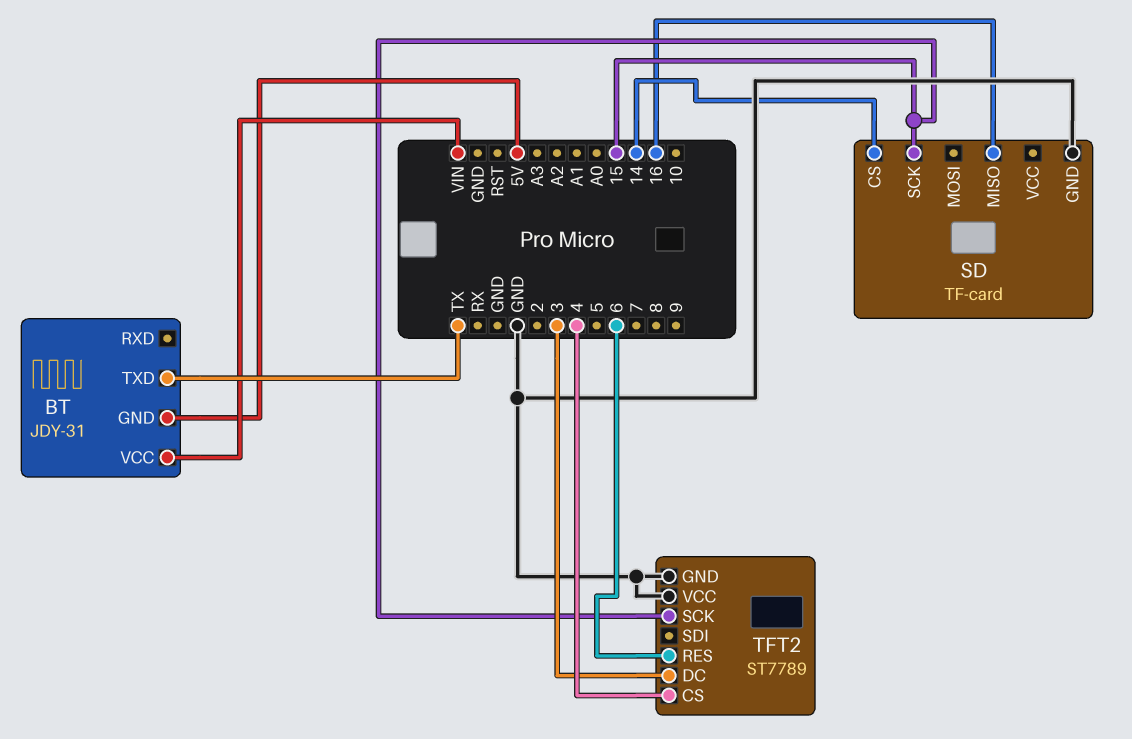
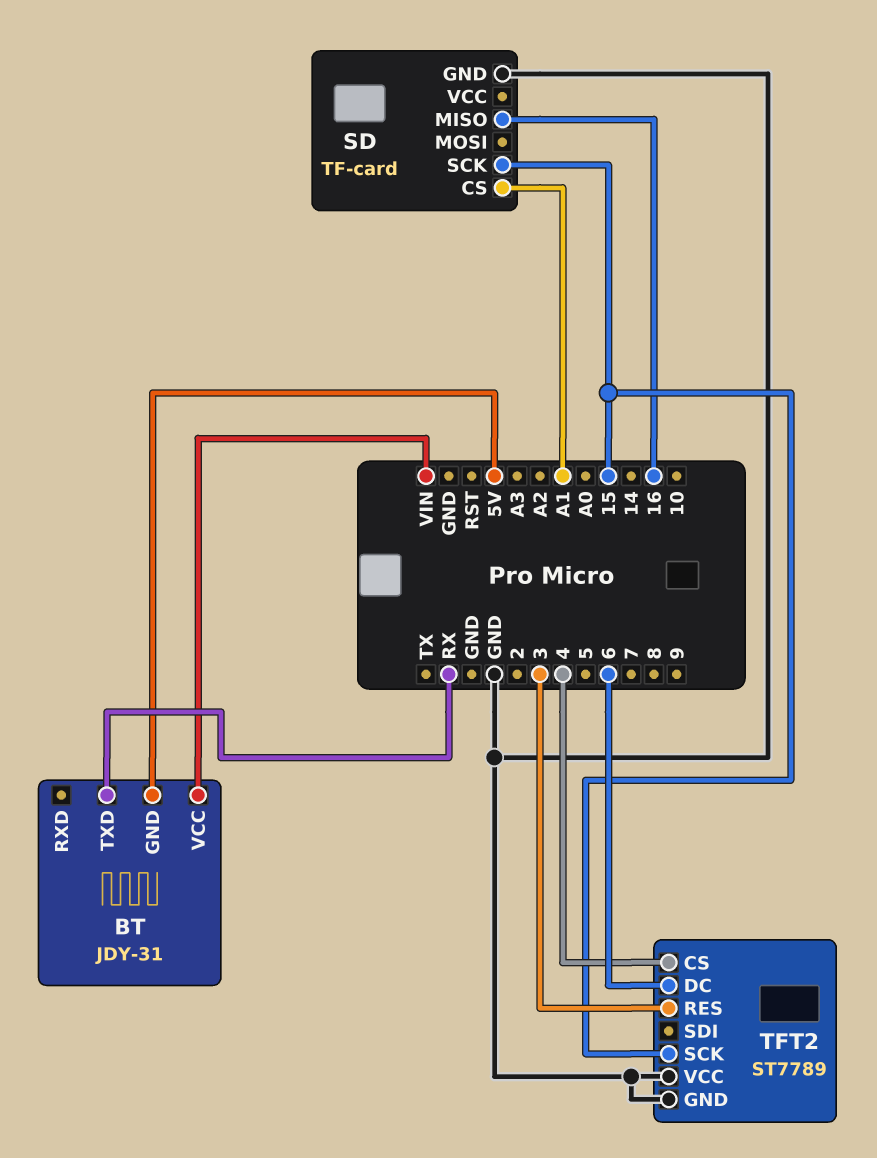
BT pin TXD: TX -> RX
SD pin CS: 14 -> A1
TFT2 pin DC: 3 -> 6
TFT2 pin RES: 6 -> 3

